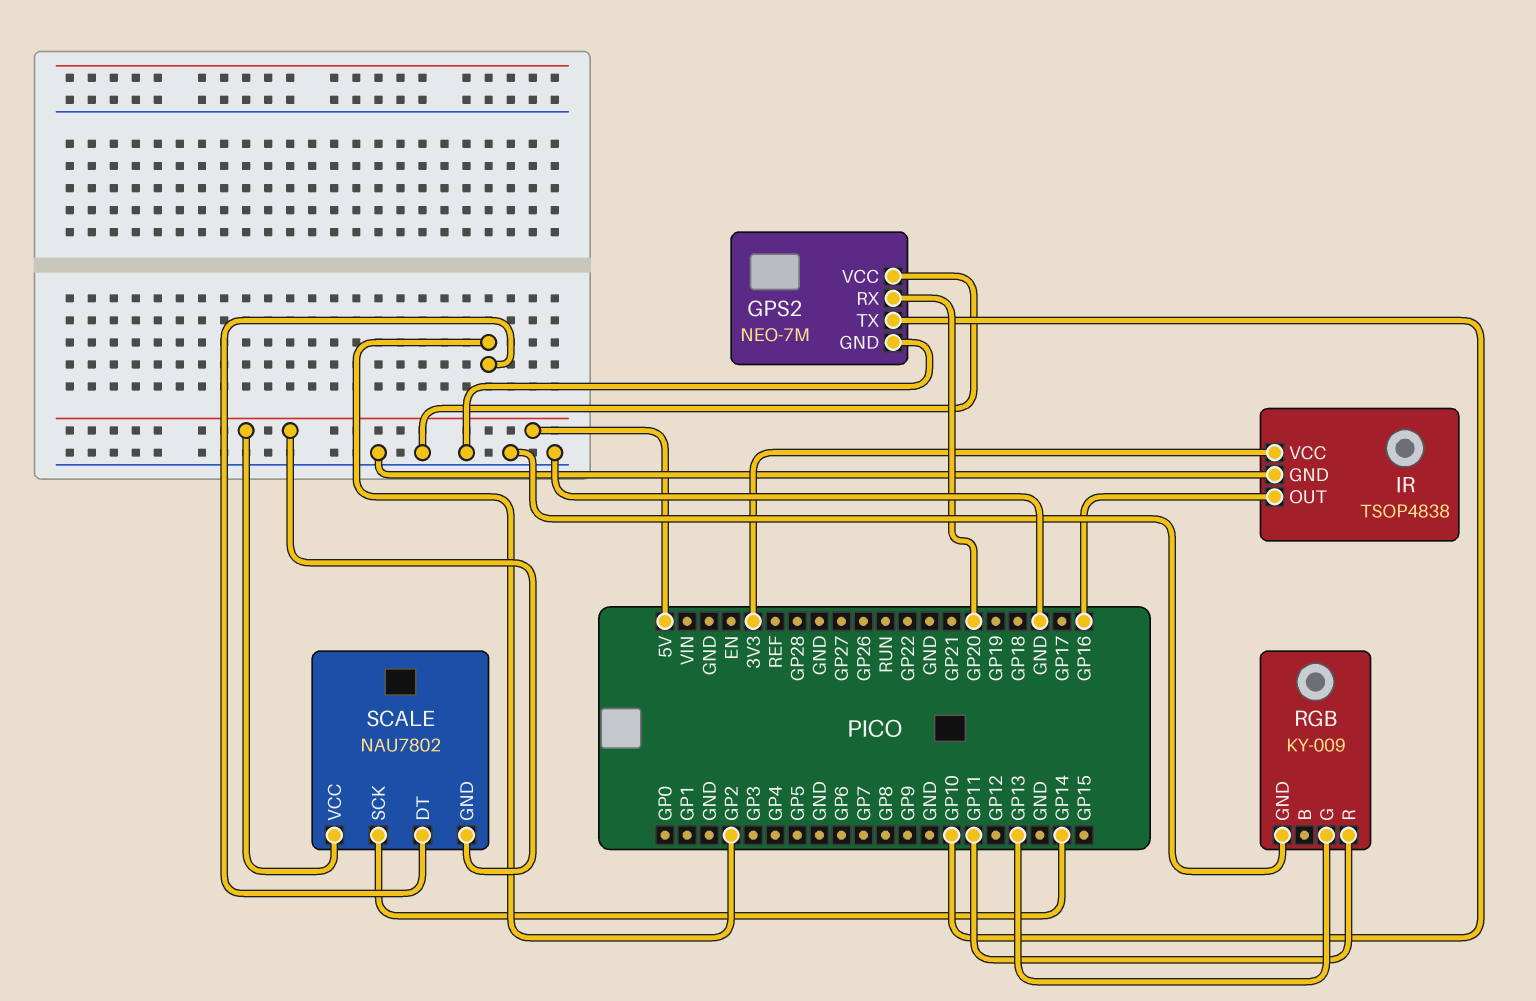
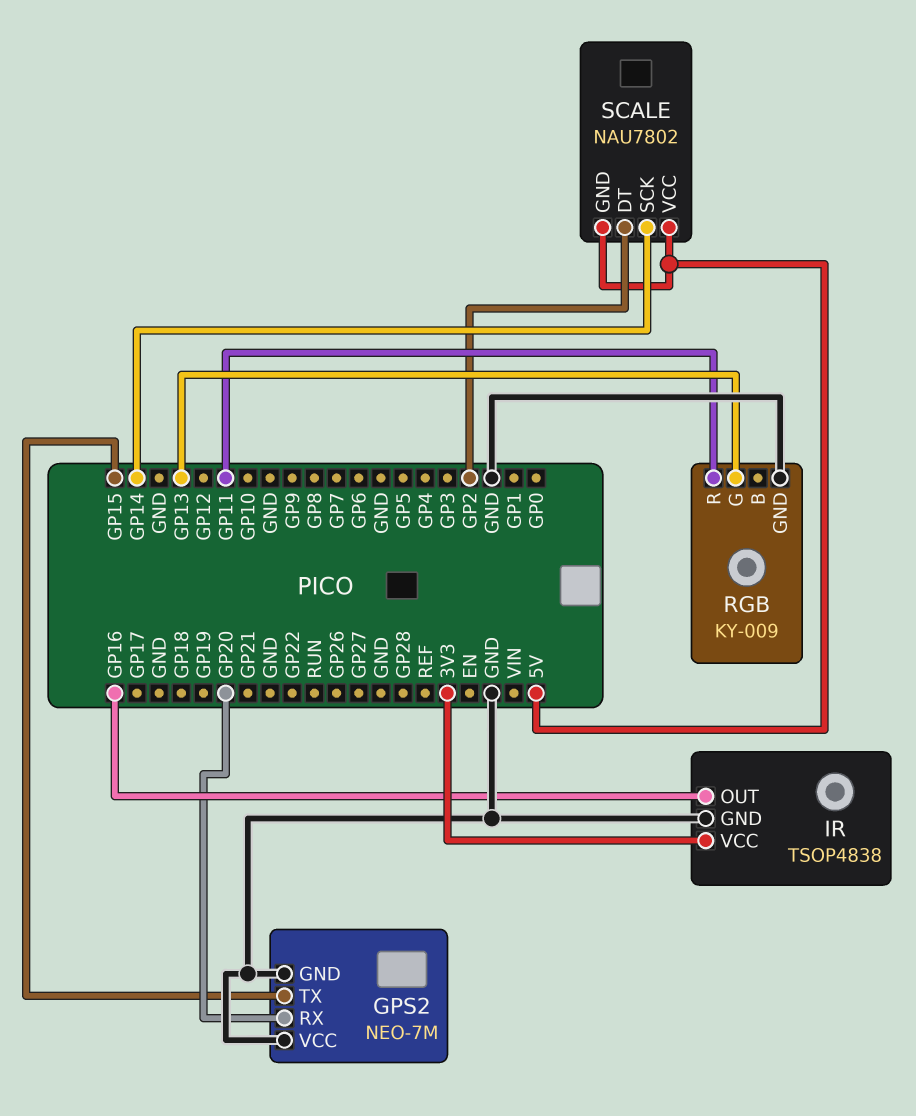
GPS2 pin TX: GP10 -> GP15

